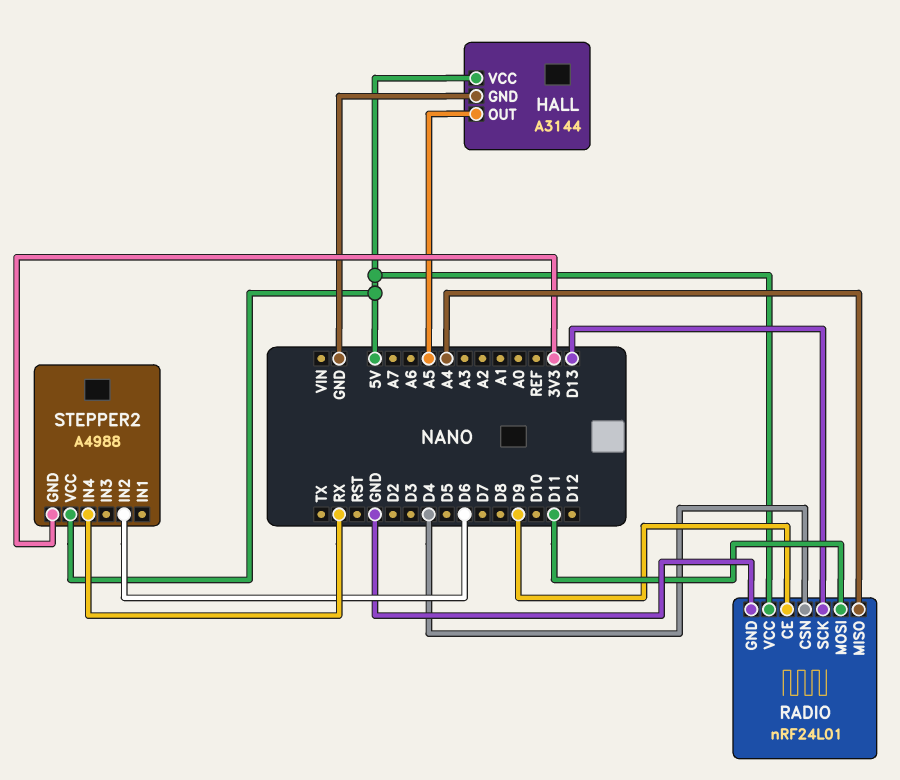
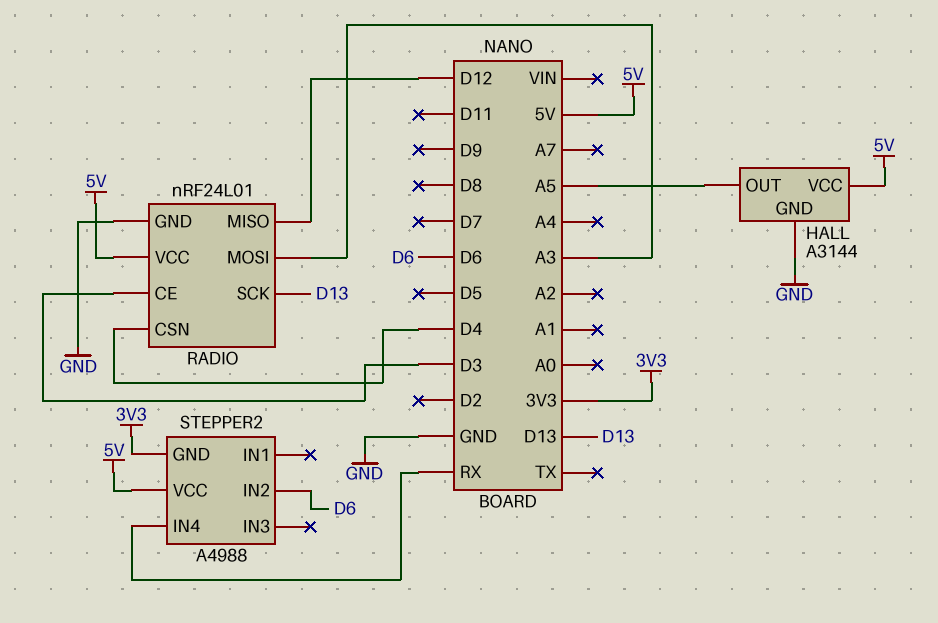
RADIO pin CE: D9 -> D3
RADIO pin MISO: A4 -> D12
RADIO pin MOSI: D11 -> A3

